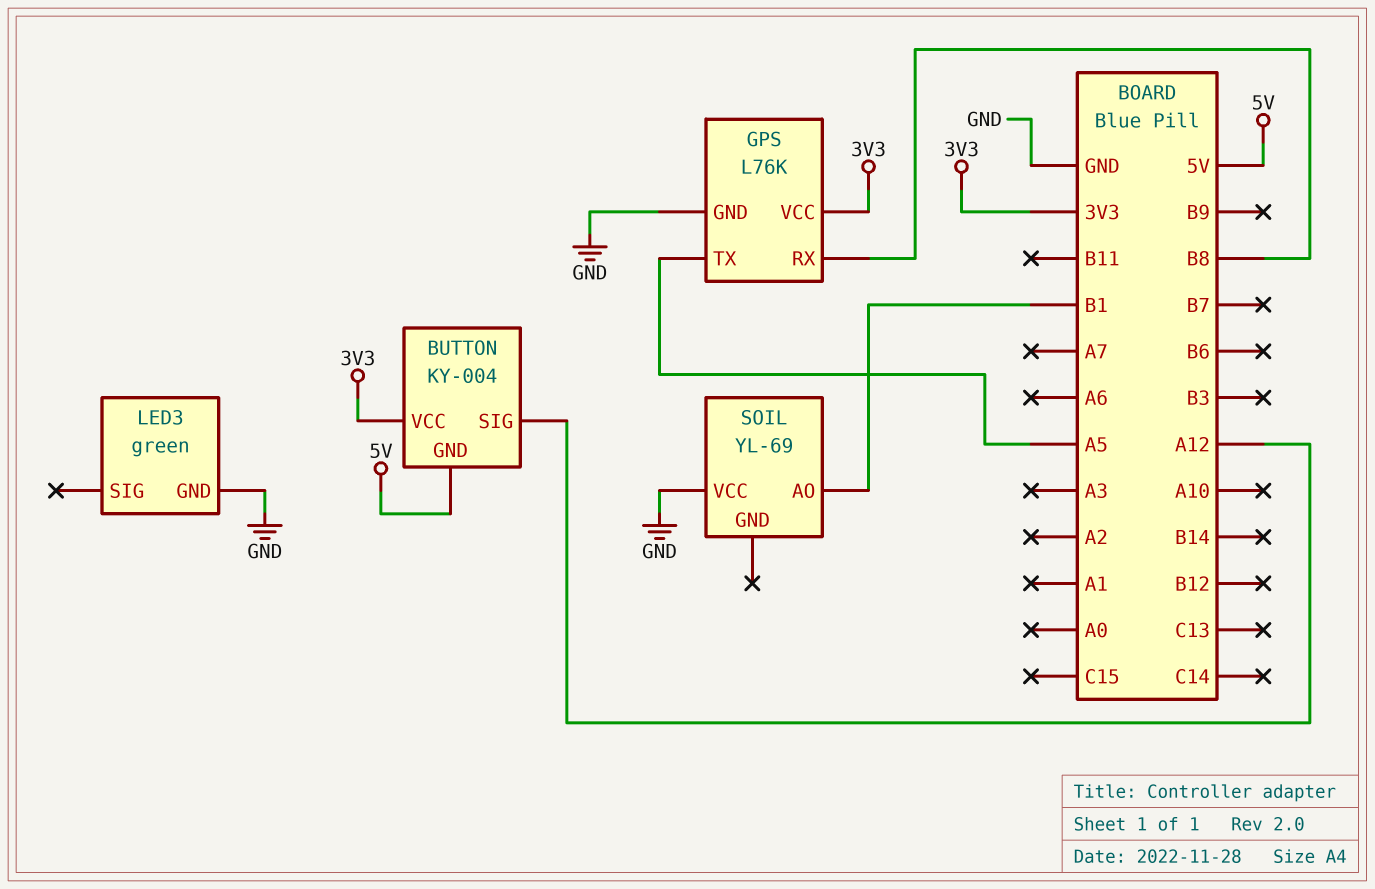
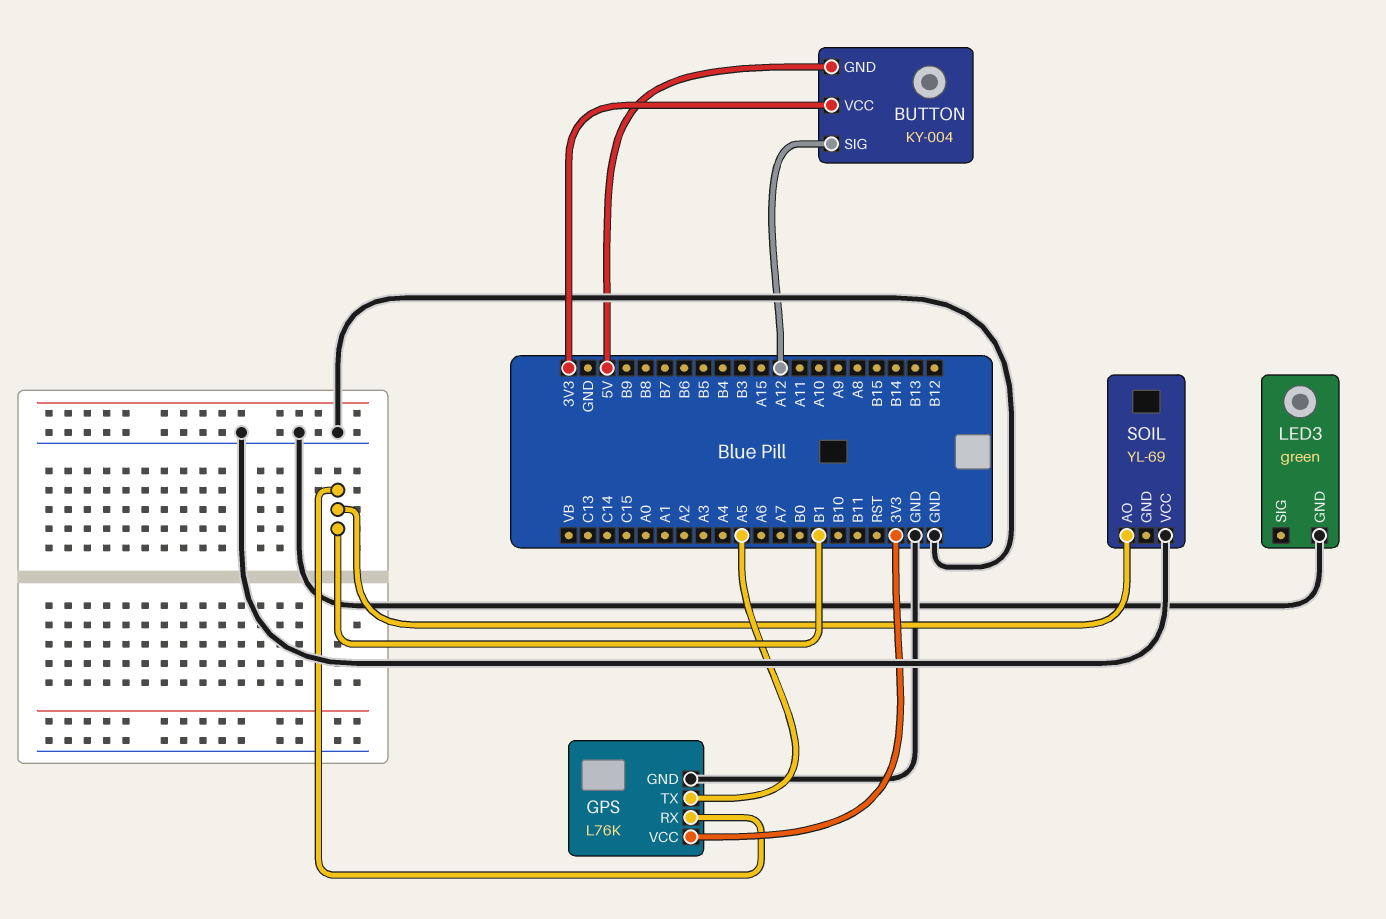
GPS pin RX: B8 -> B1

